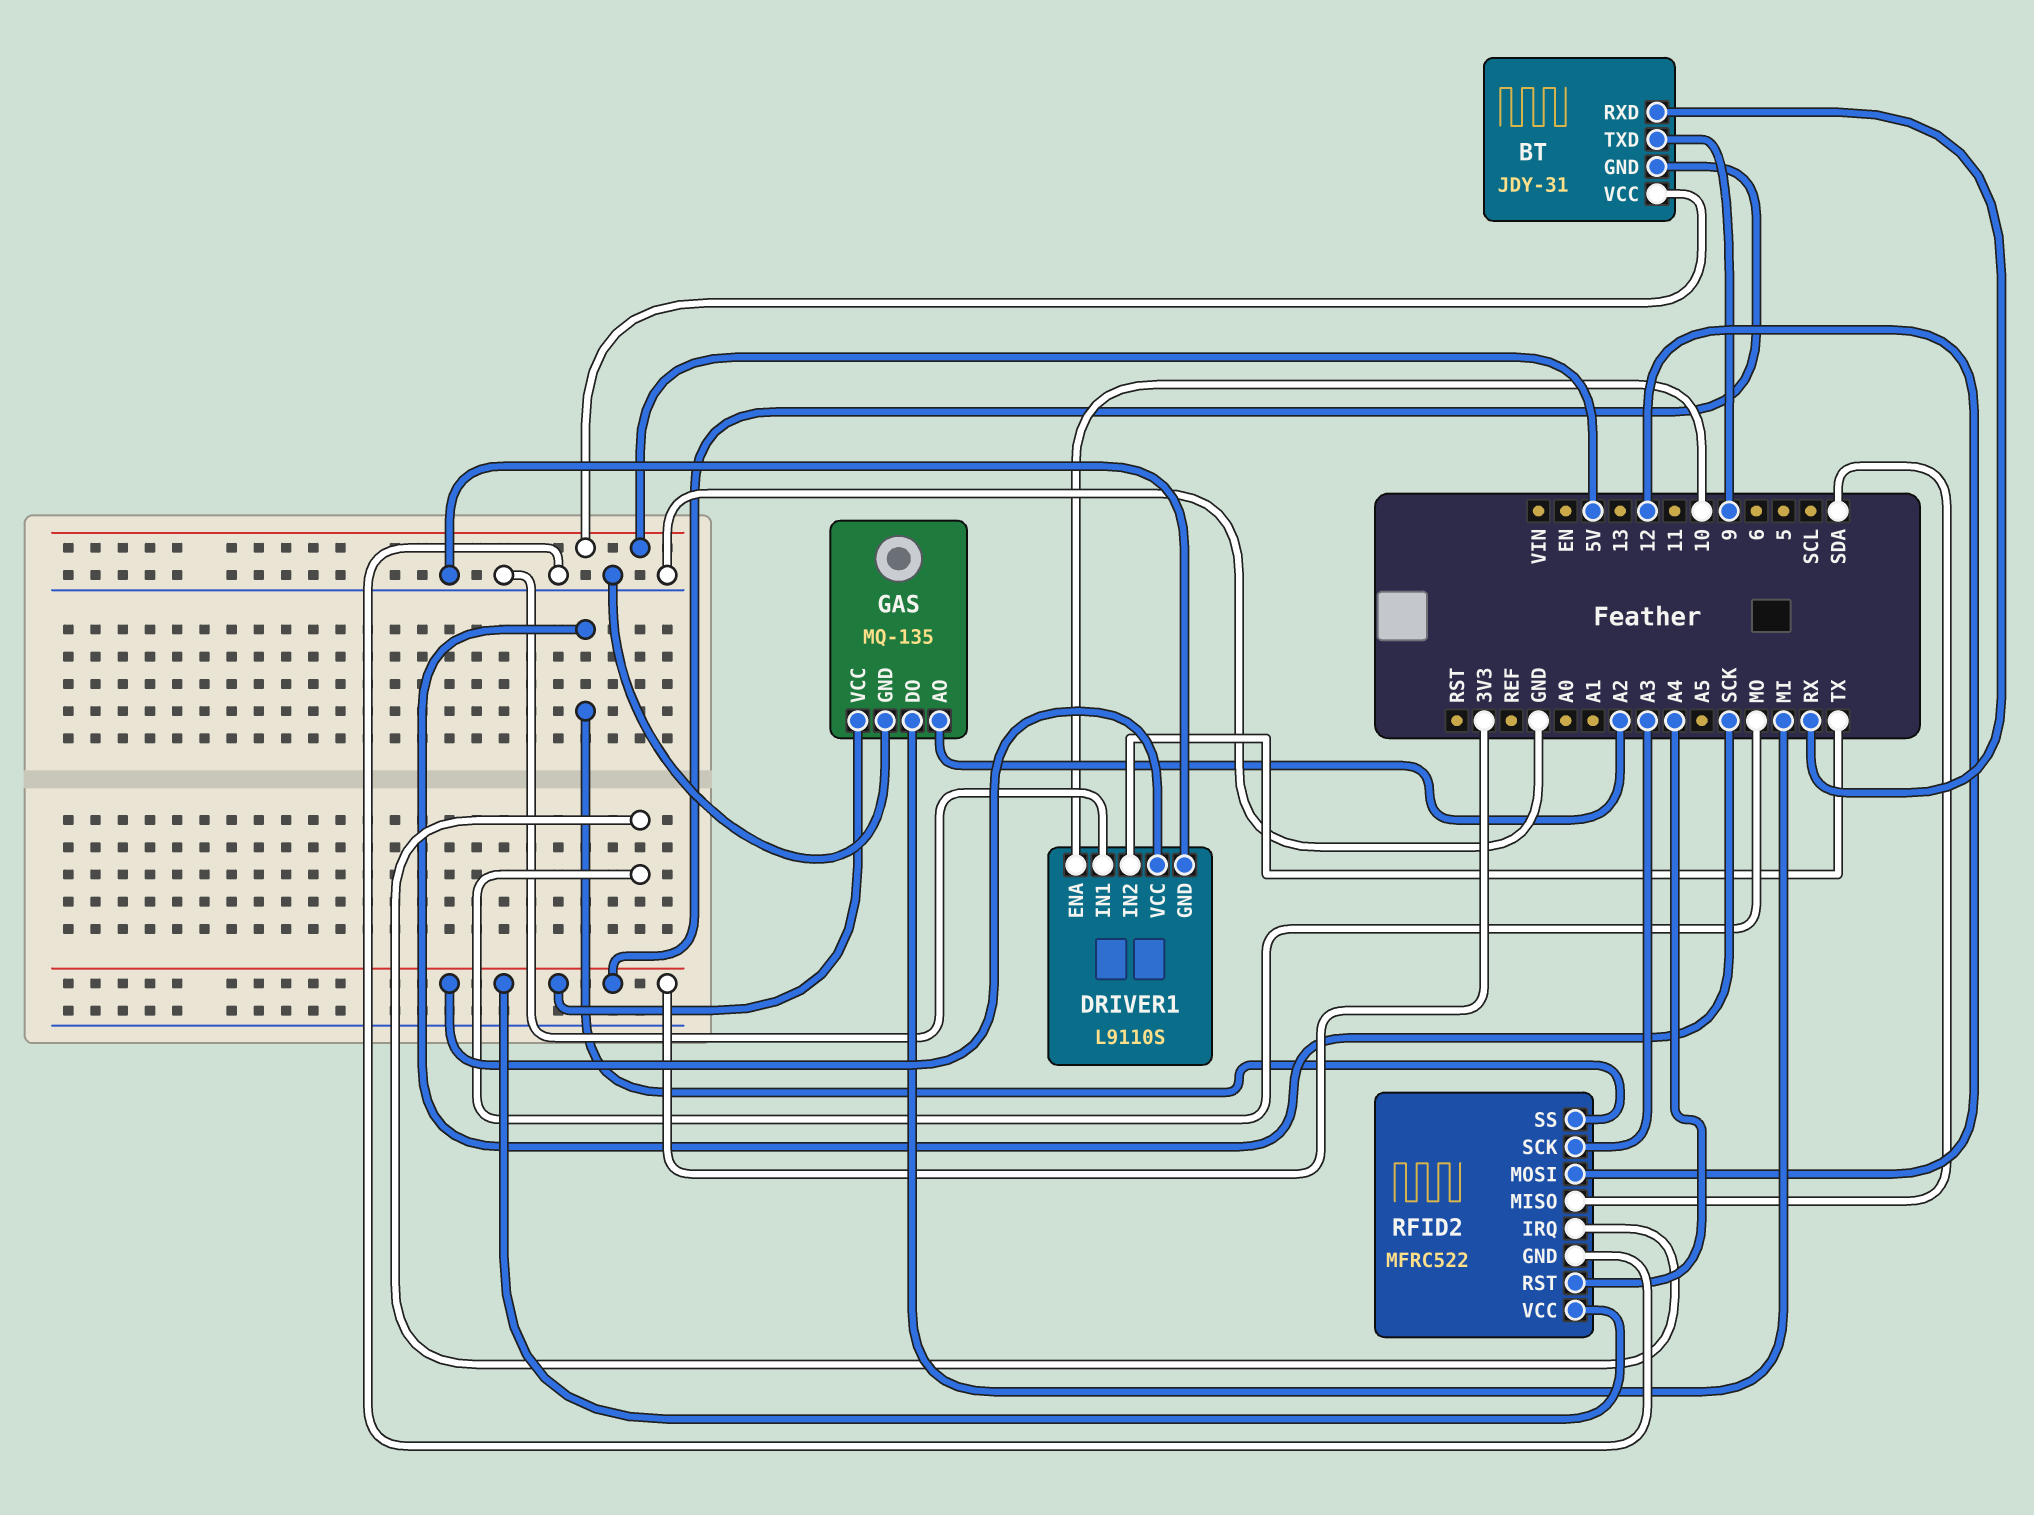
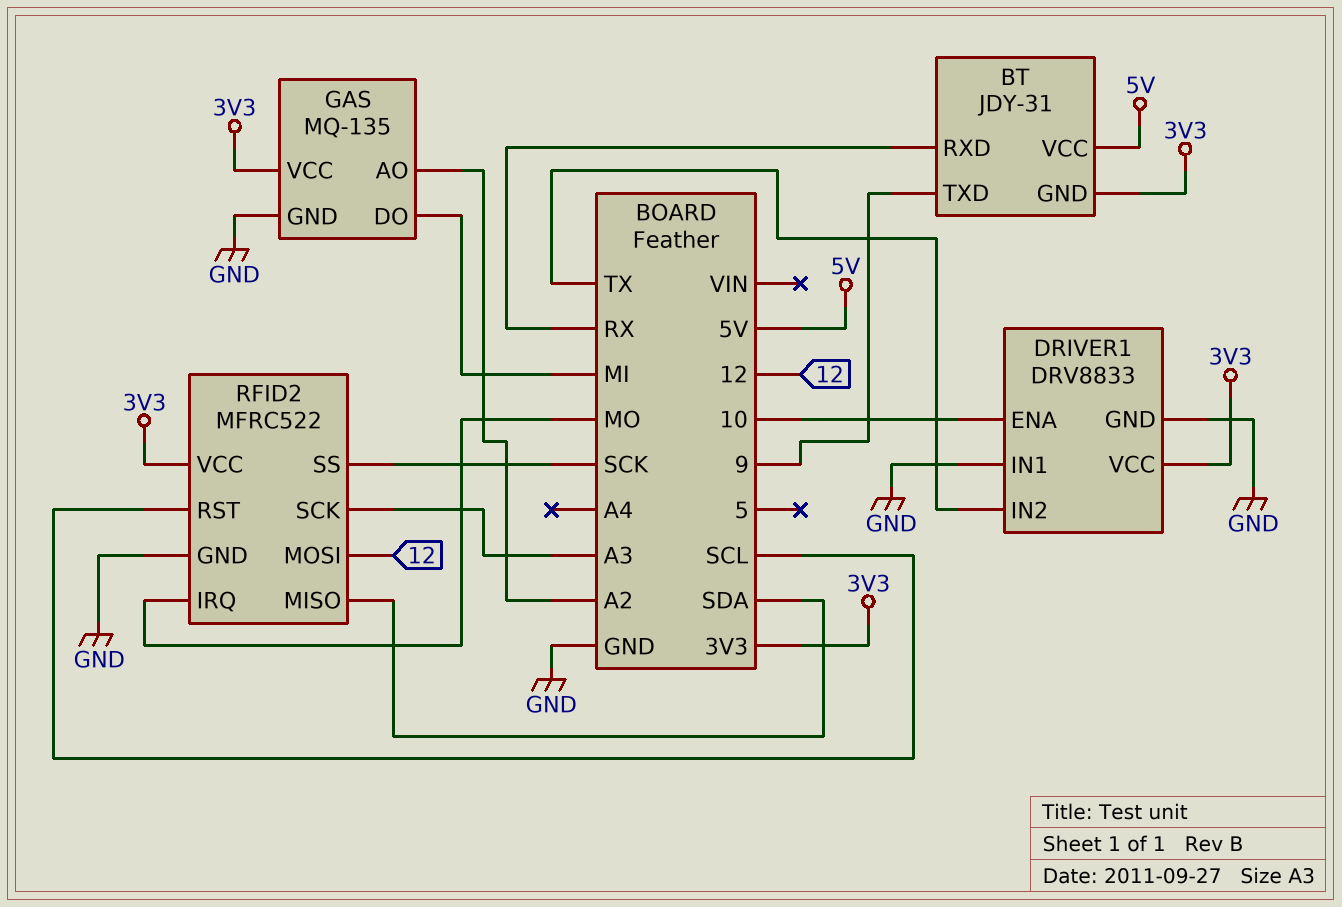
DRIVER1: L9110S -> DRV8833
RFID2 pin RST: A4 -> SCL

